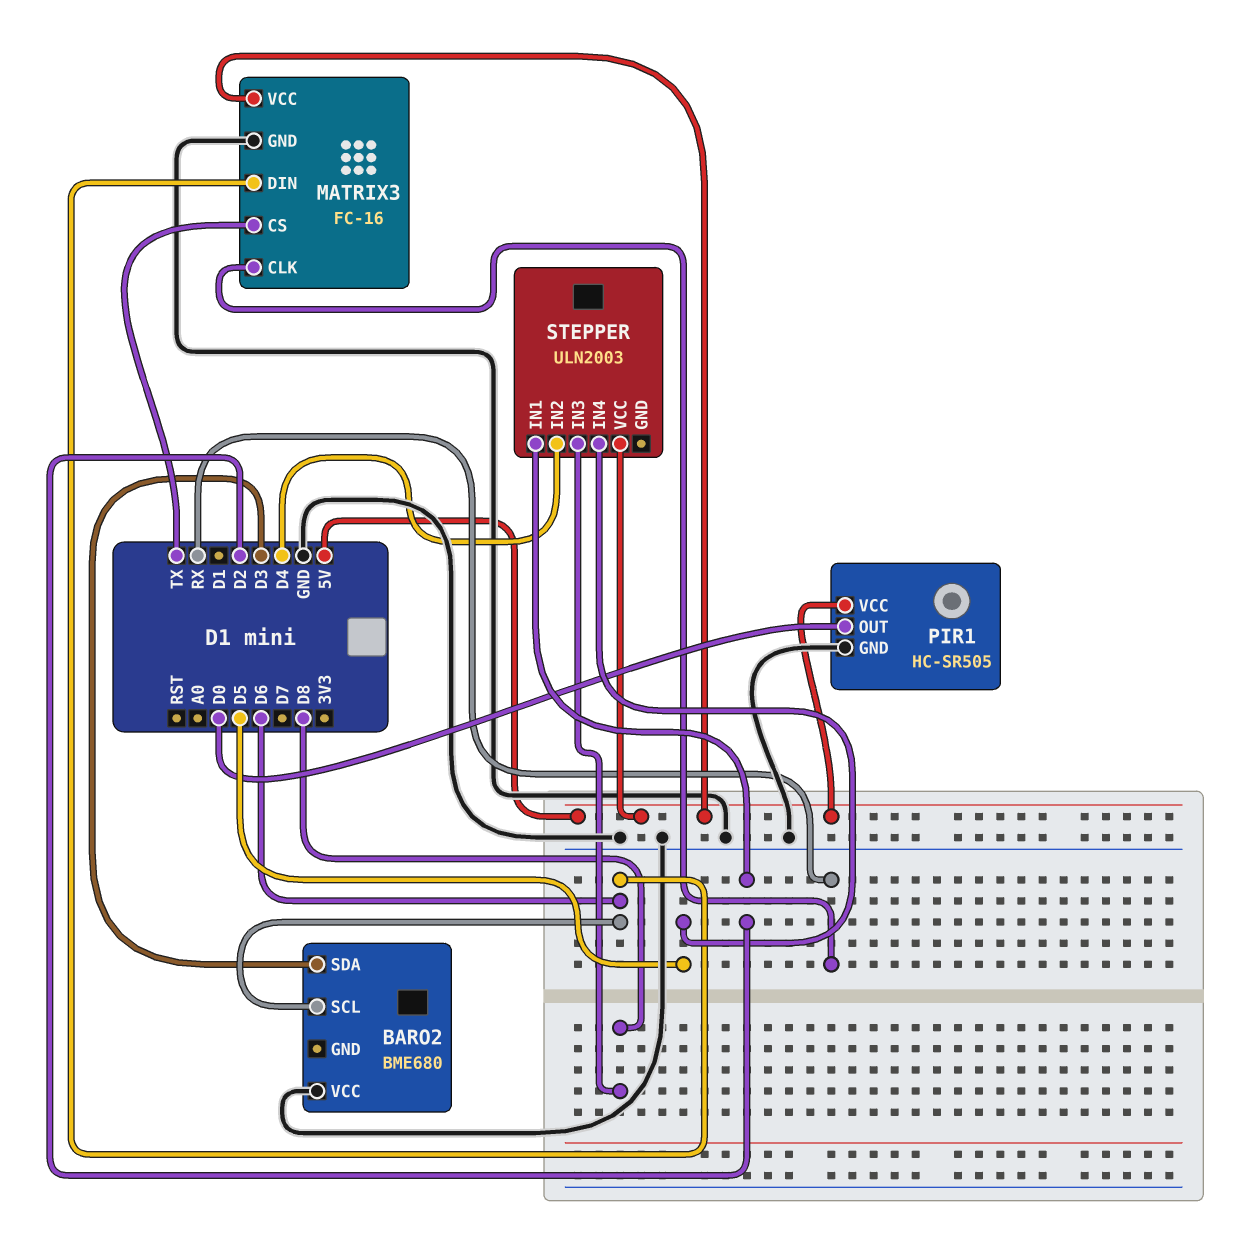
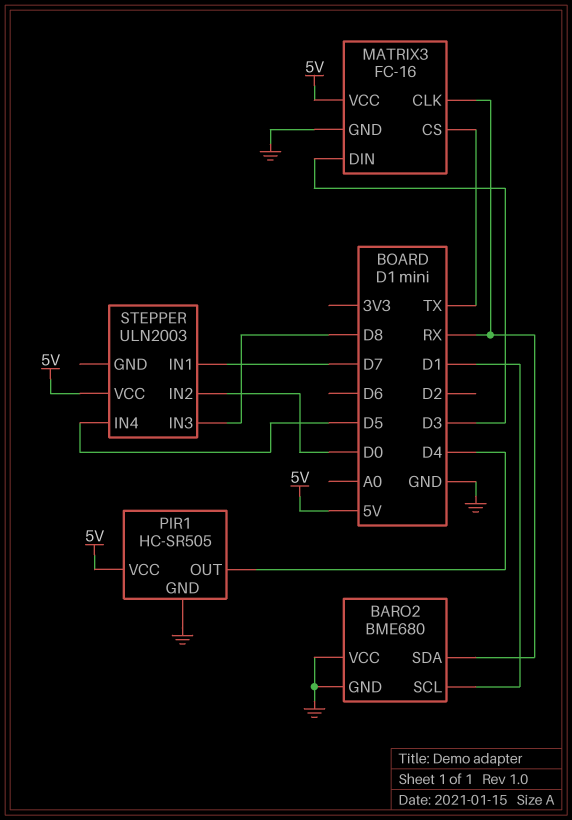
BARO2 pin GND: none -> GND
BARO2 pin SCL: D6 -> D1
BARO2 pin SDA: D3 -> RX
MATRIX3 pin DIN: D6 -> D3
PIR1 pin OUT: D0 -> D4
STEPPER pin IN1: D2 -> D7
STEPPER pin IN2: D4 -> D0

